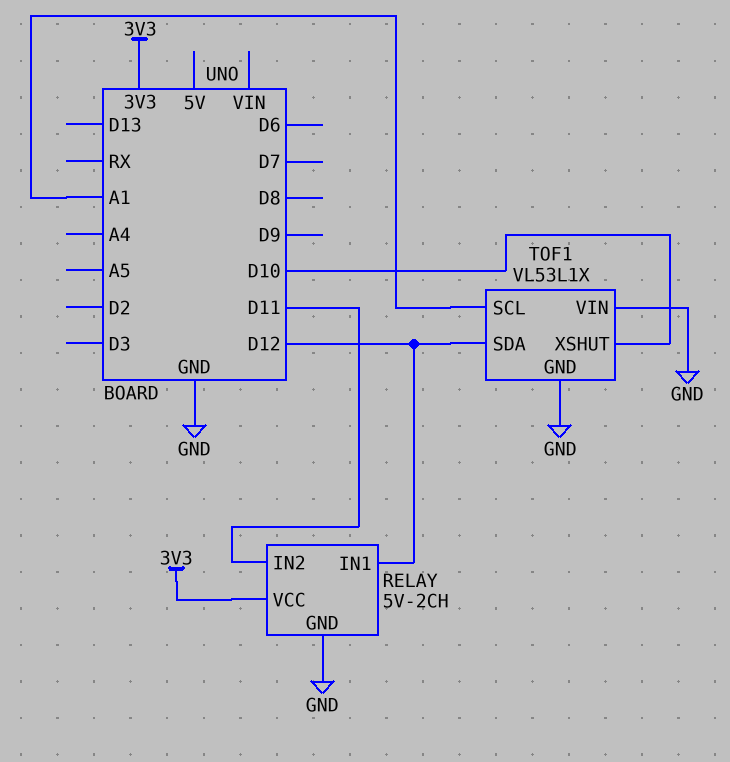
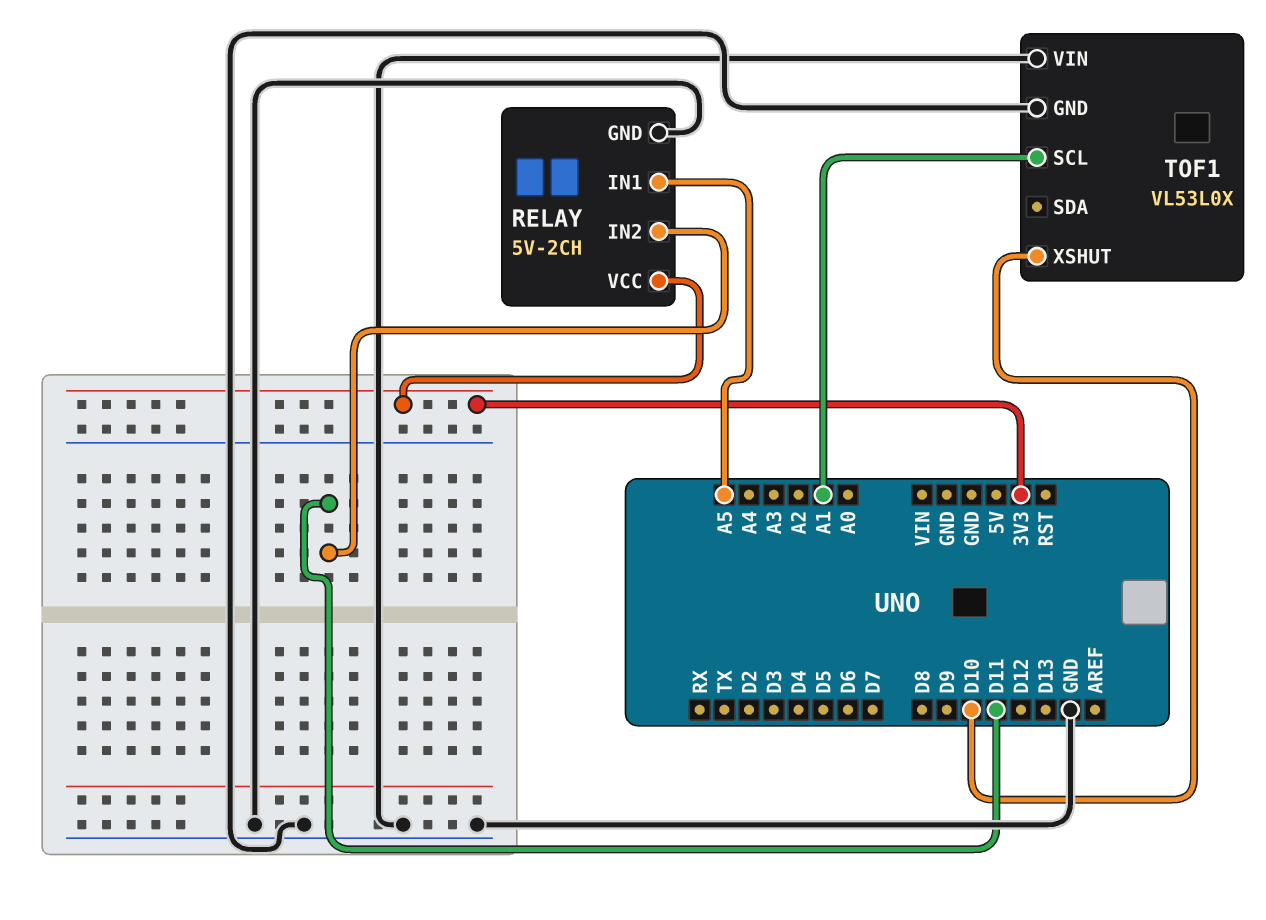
RELAY pin IN1: D12 -> A5
TOF1: VL53L1X -> VL53L0X
TOF1 pin SDA: D12 -> none

